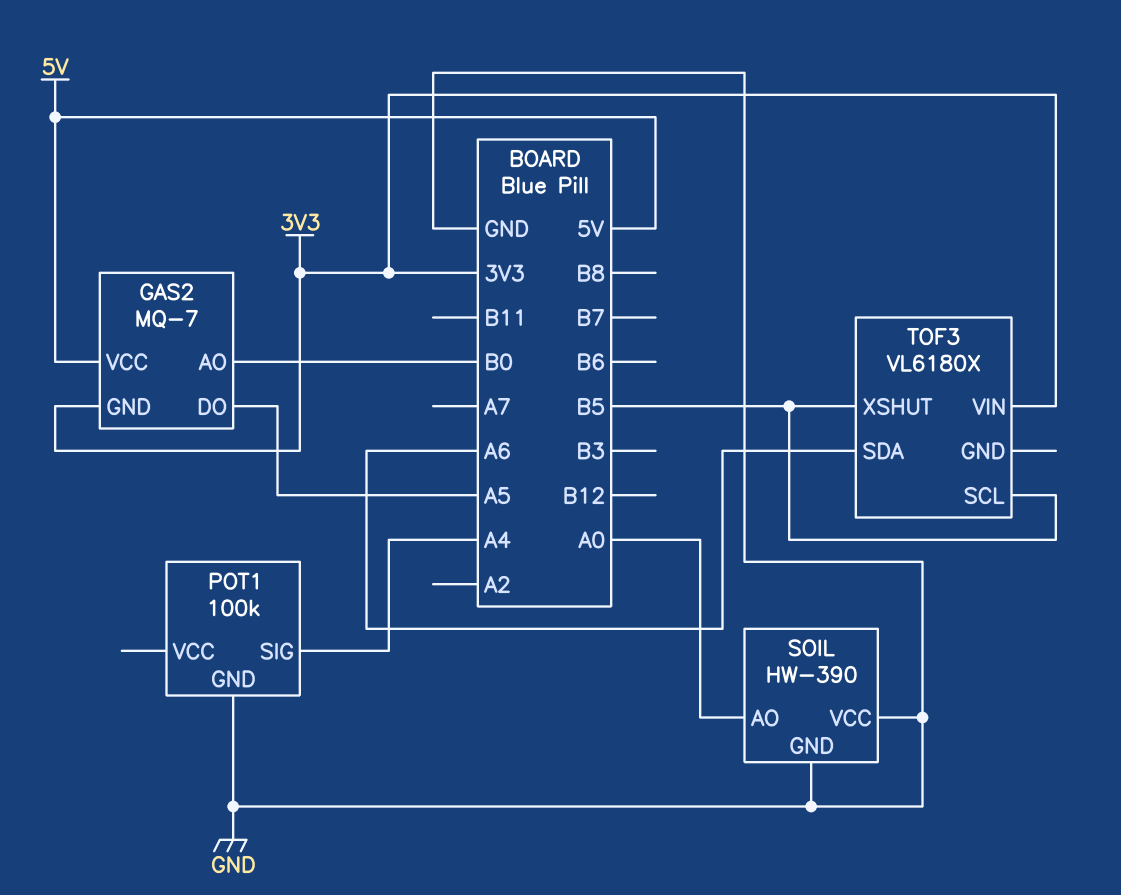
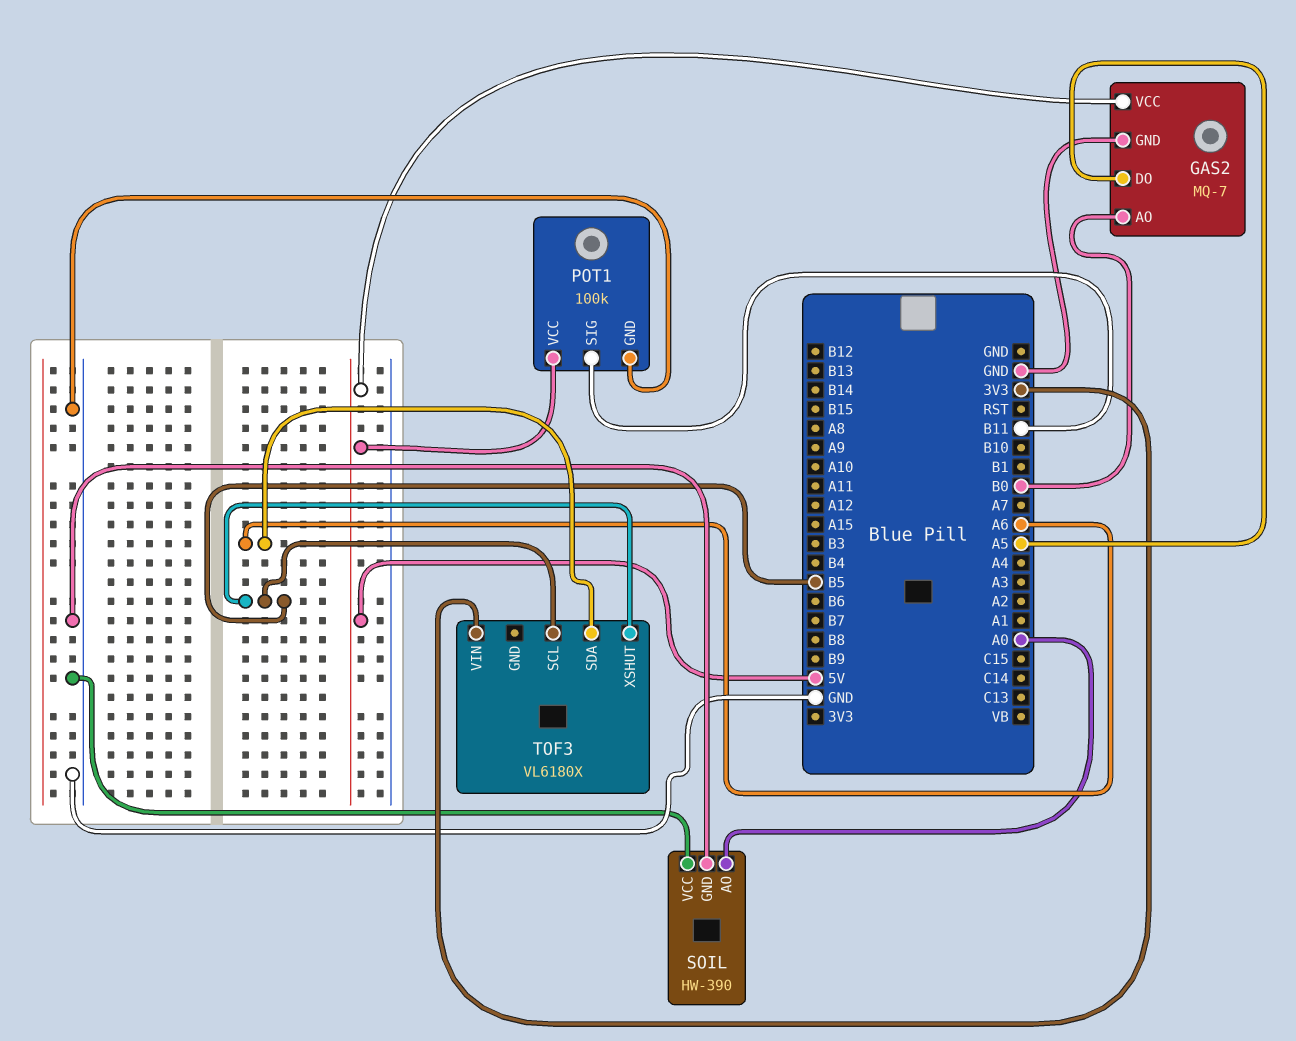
GAS2 pin GND: 3V3 -> GND
POT1 pin SIG: A4 -> B11
POT1 pin VCC: none -> 5V

